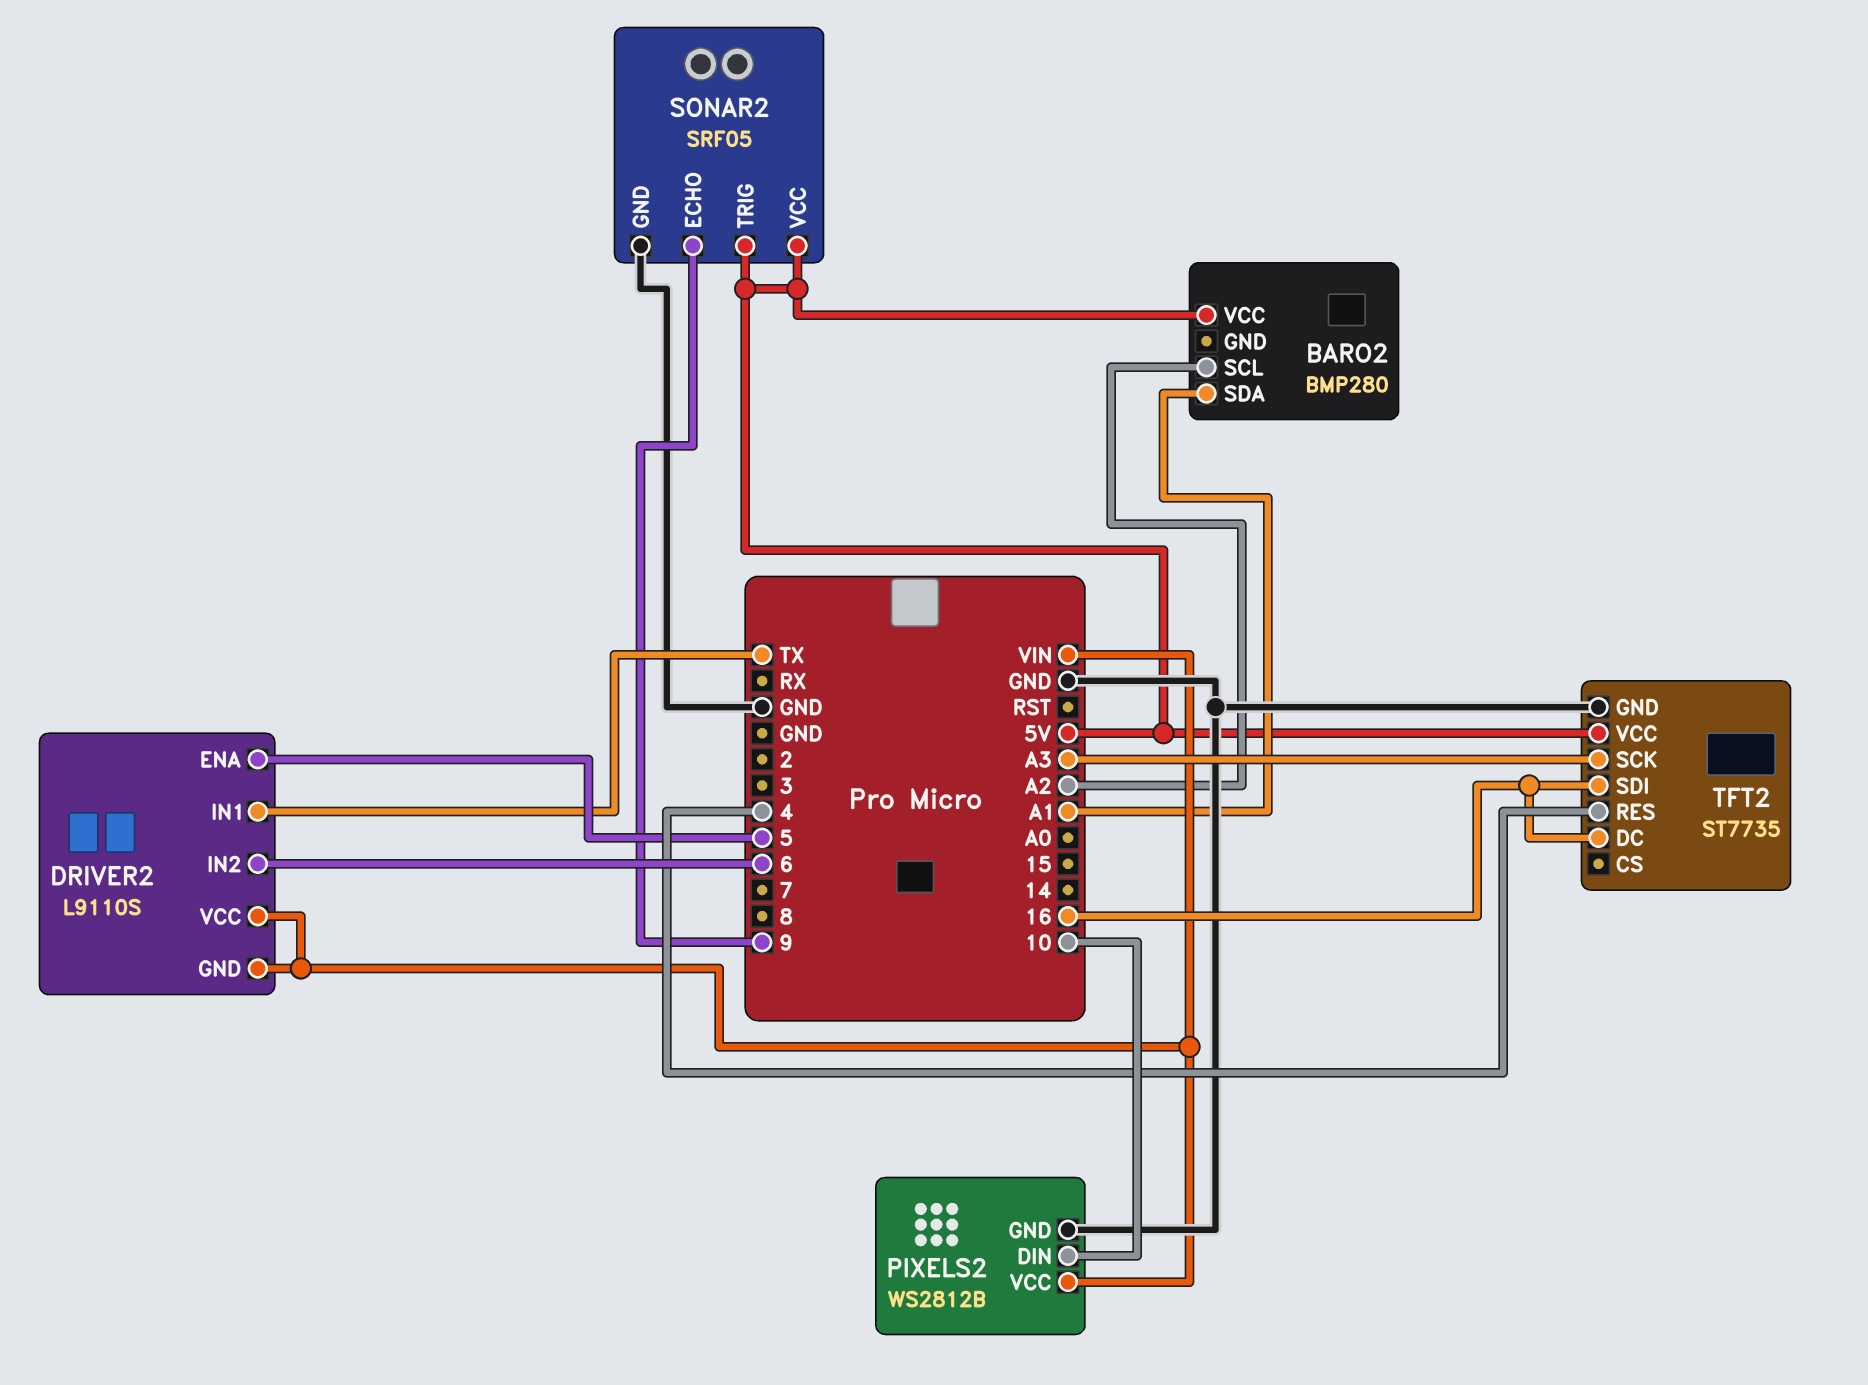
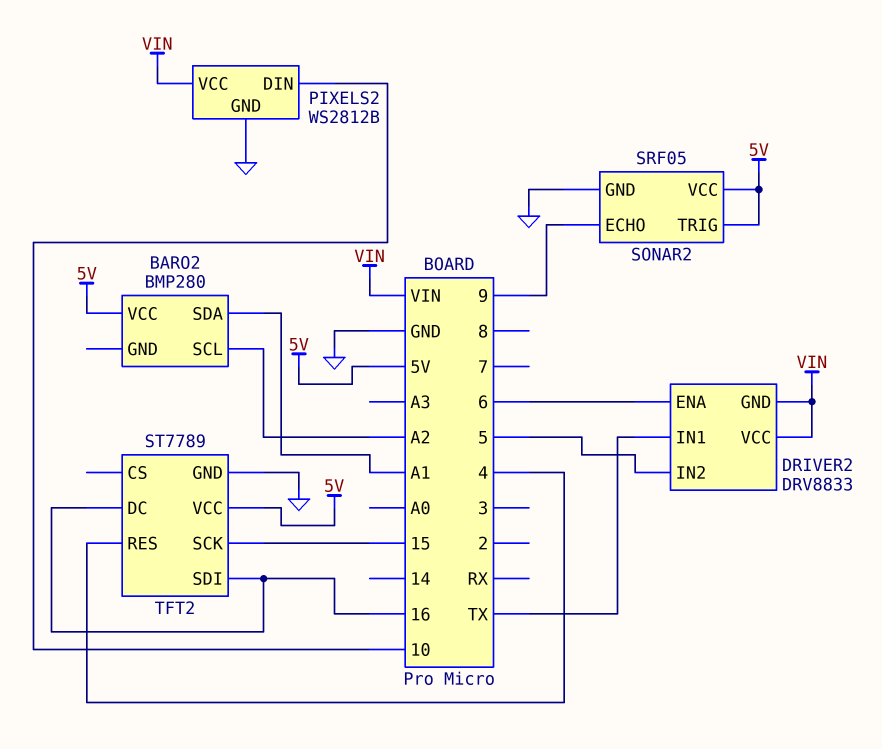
DRIVER2: L9110S -> DRV8833
DRIVER2 pin ENA: 5 -> 6
DRIVER2 pin IN2: 6 -> 5
TFT2: ST7735 -> ST7789
TFT2 pin SCK: A3 -> 15

